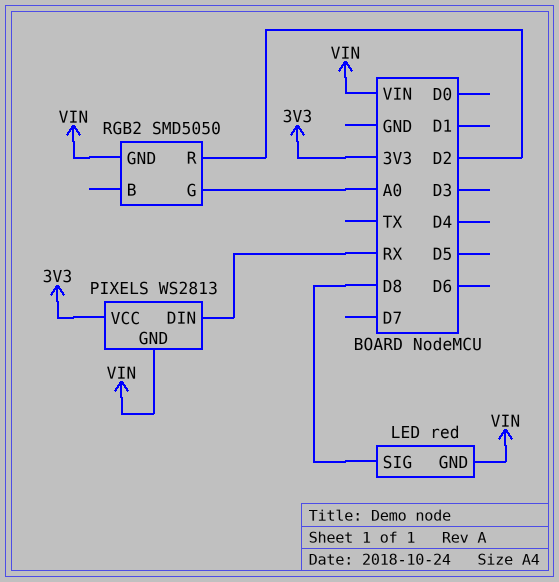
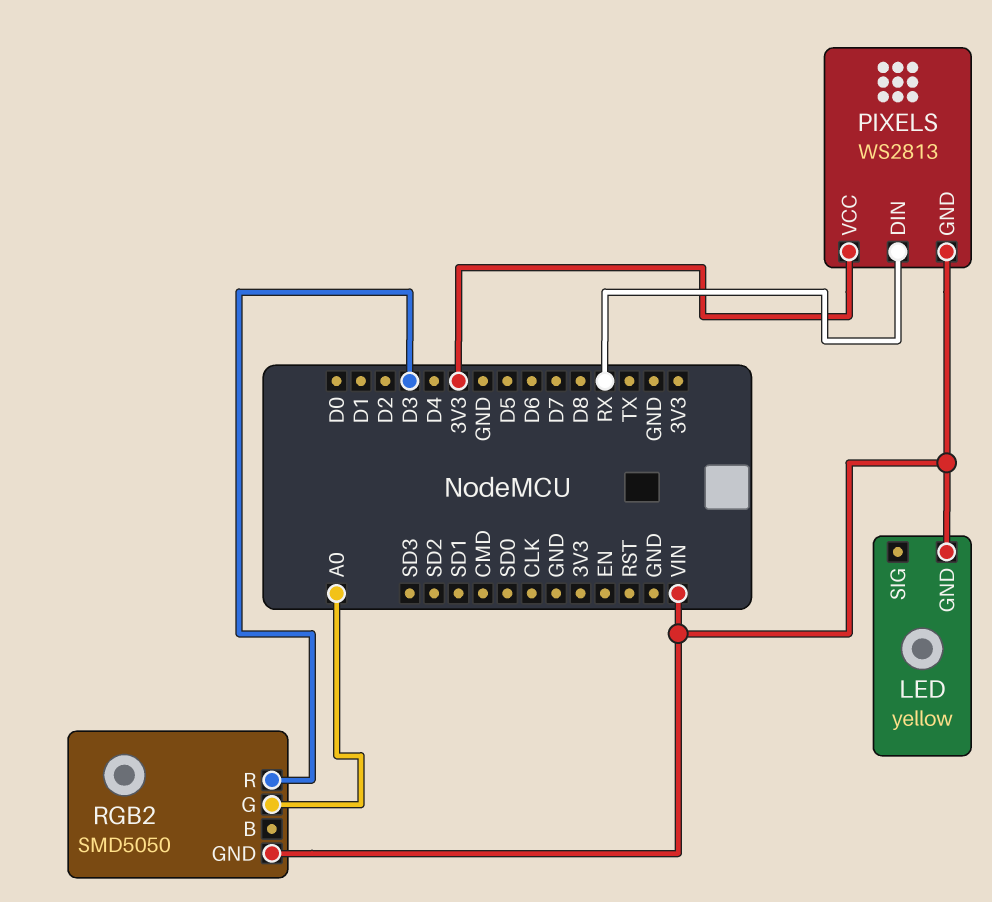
LED: red -> yellow
LED pin SIG: D8 -> none
RGB2 pin R: D2 -> D3

